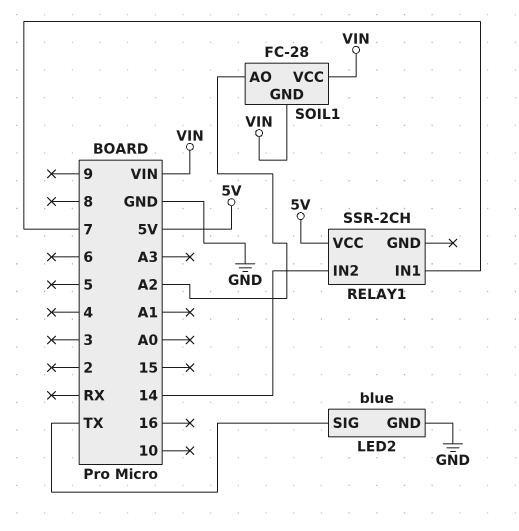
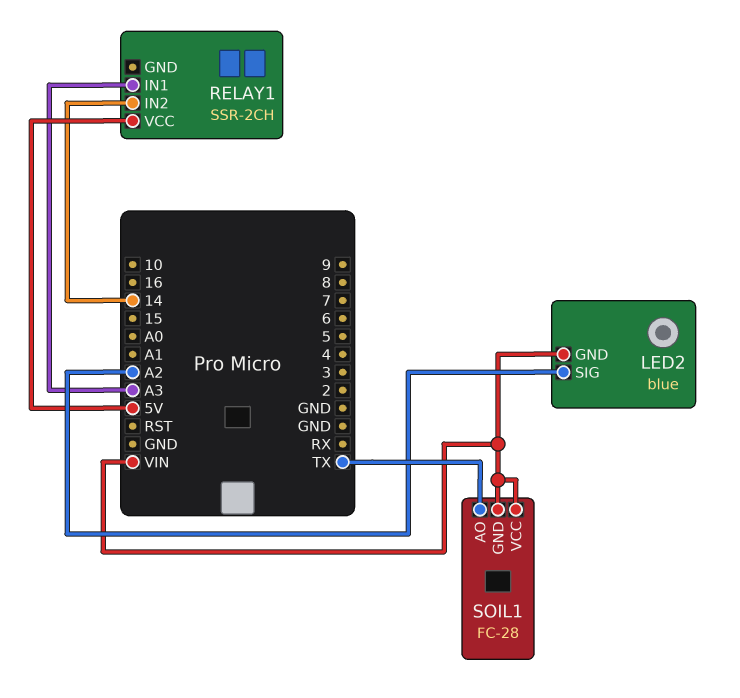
LED2 pin GND: GND -> VIN
LED2 pin SIG: TX -> A2
RELAY1 pin IN1: 7 -> A3
SOIL1 pin AO: A2 -> TX

